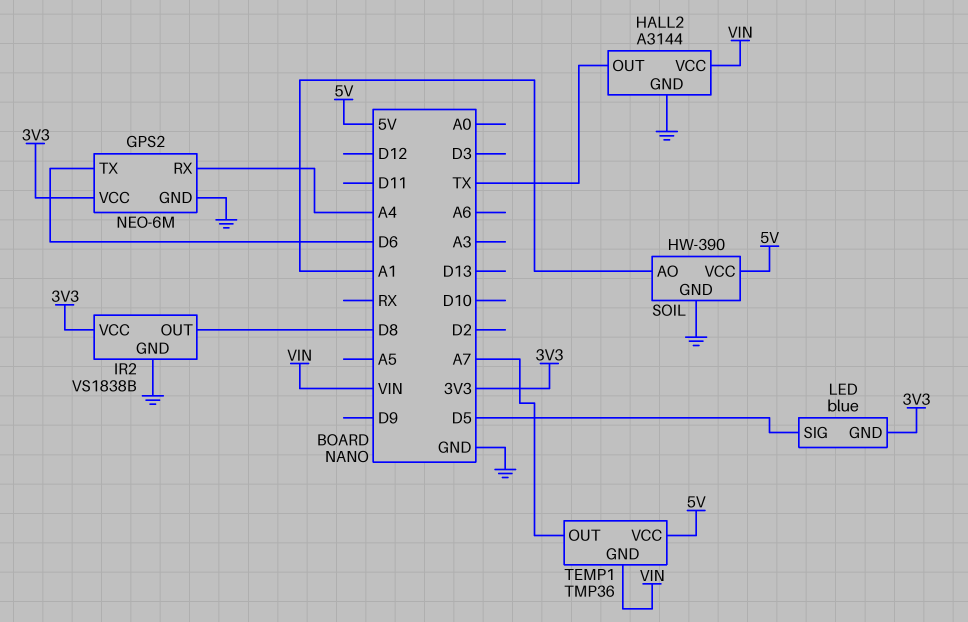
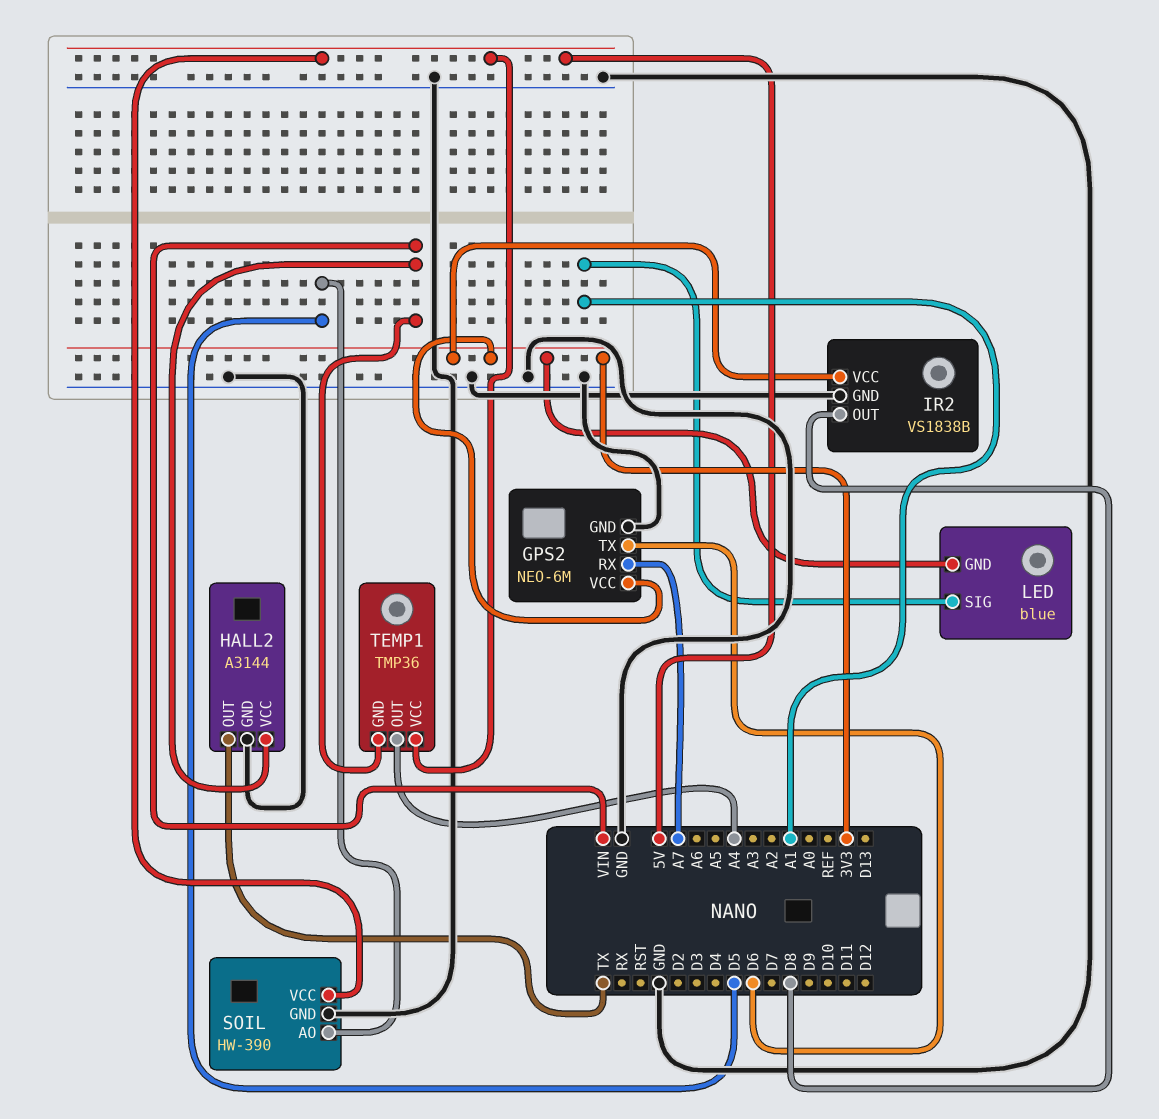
GPS2 pin RX: A4 -> A7
LED pin SIG: D5 -> A1
SOIL pin AO: A1 -> D5
TEMP1 pin OUT: A7 -> A4

